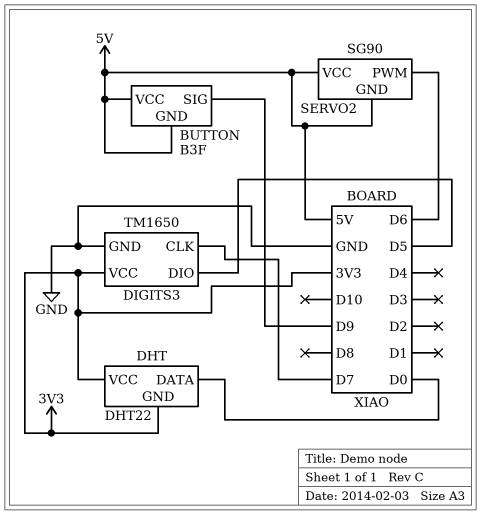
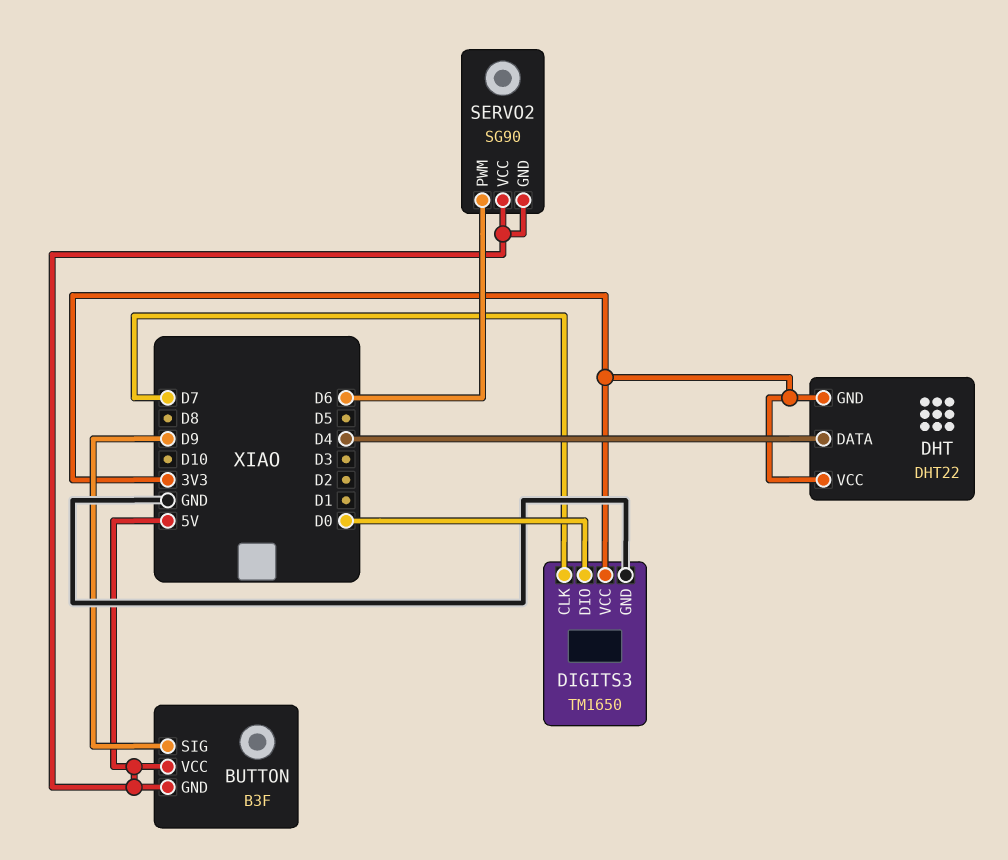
DHT pin DATA: D0 -> D4
DIGITS3 pin DIO: D5 -> D0

